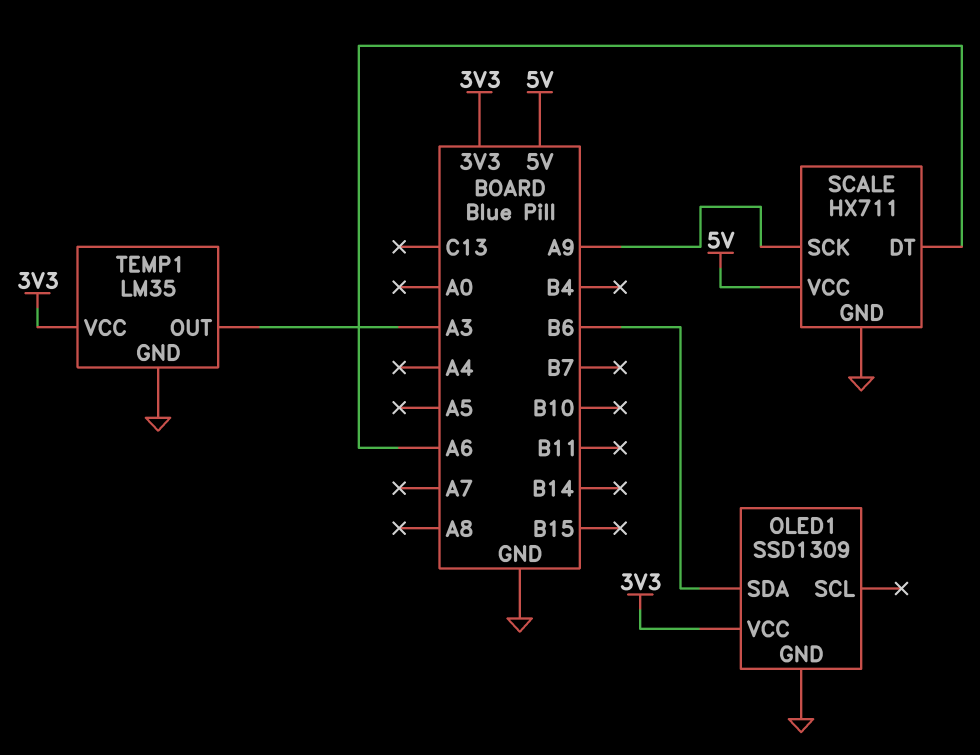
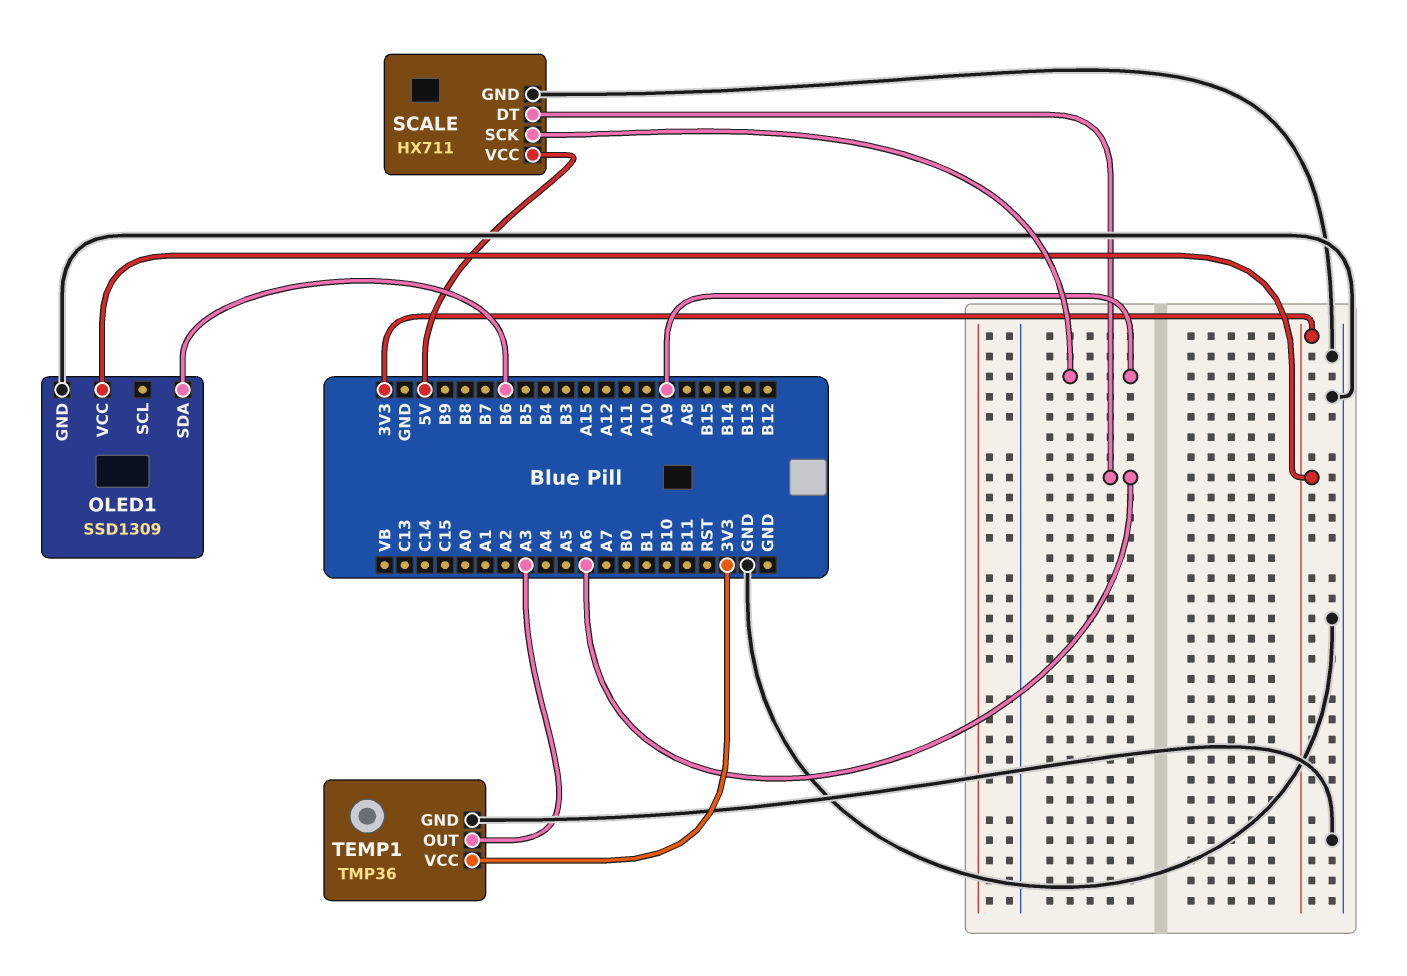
TEMP1: LM35 -> TMP36

